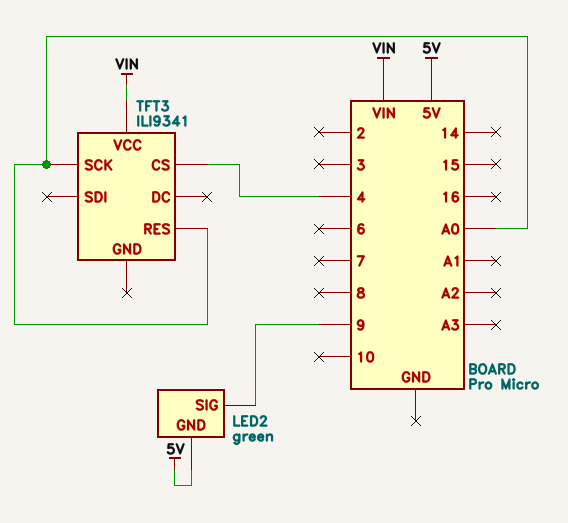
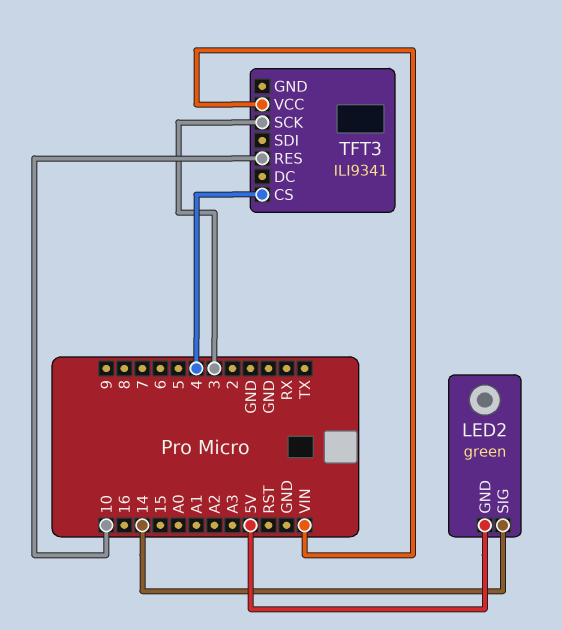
LED2 pin SIG: 9 -> 14
TFT3 pin RES: A0 -> 10
TFT3 pin SCK: A0 -> 3

